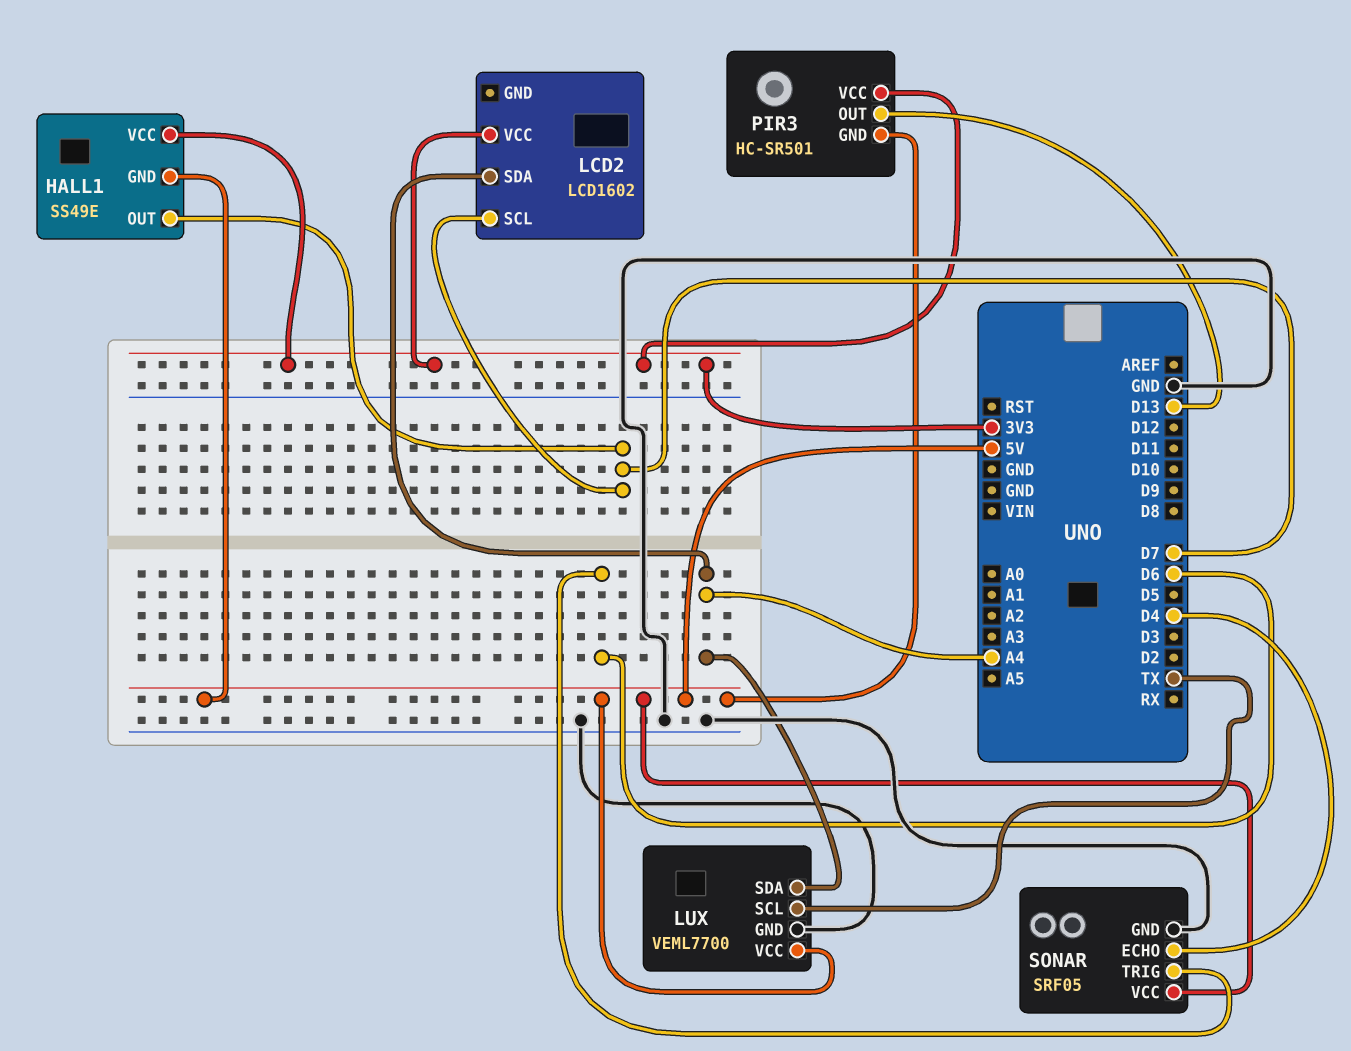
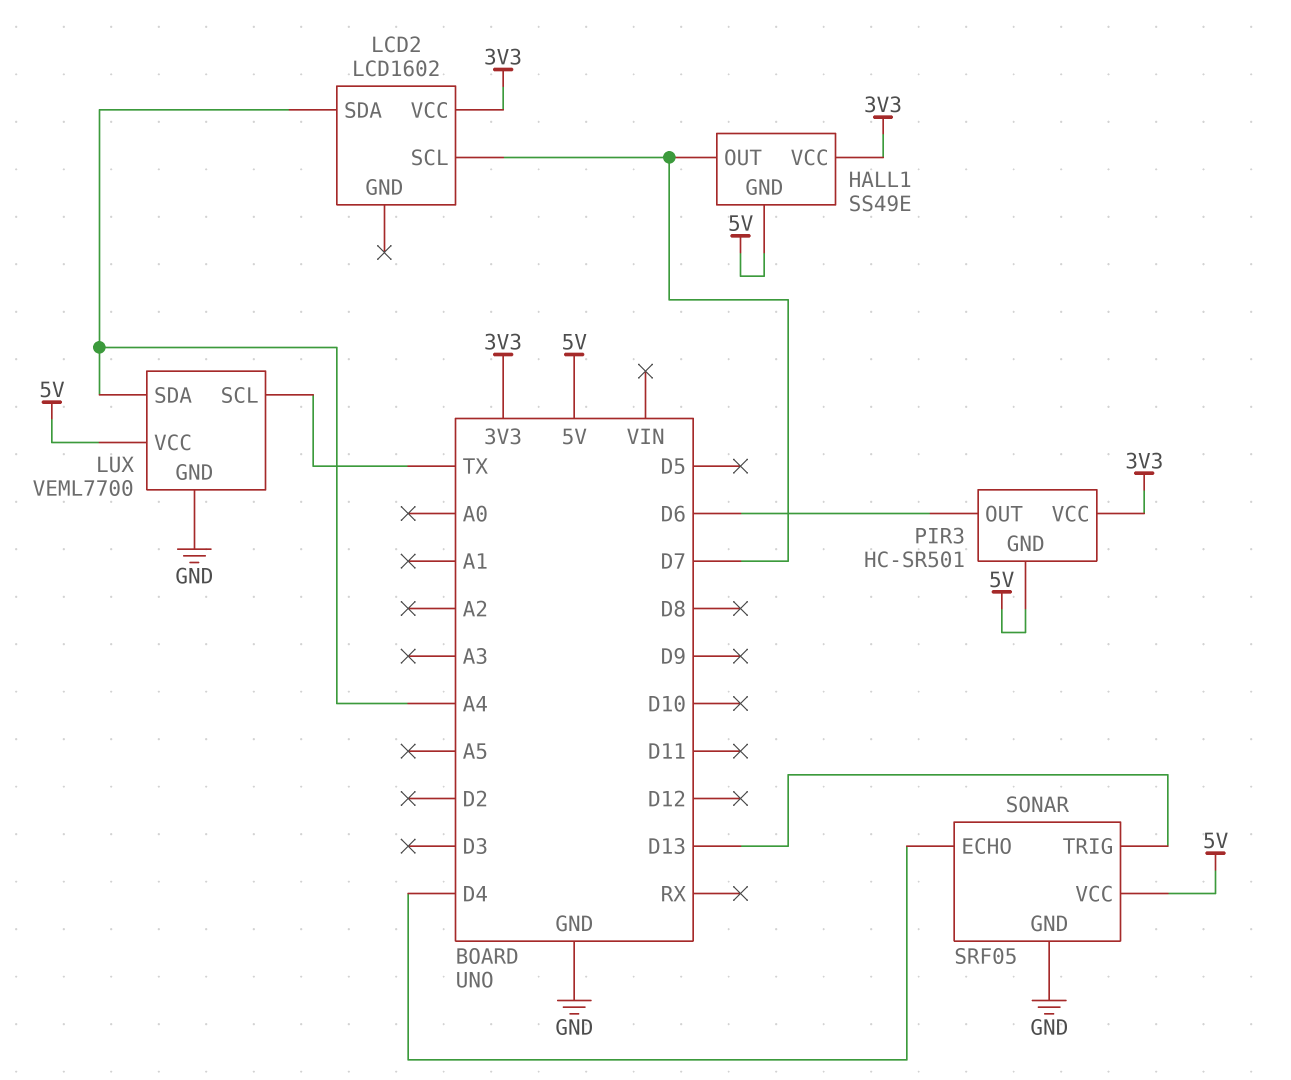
PIR3 pin OUT: D13 -> D6
SONAR pin TRIG: D6 -> D13

